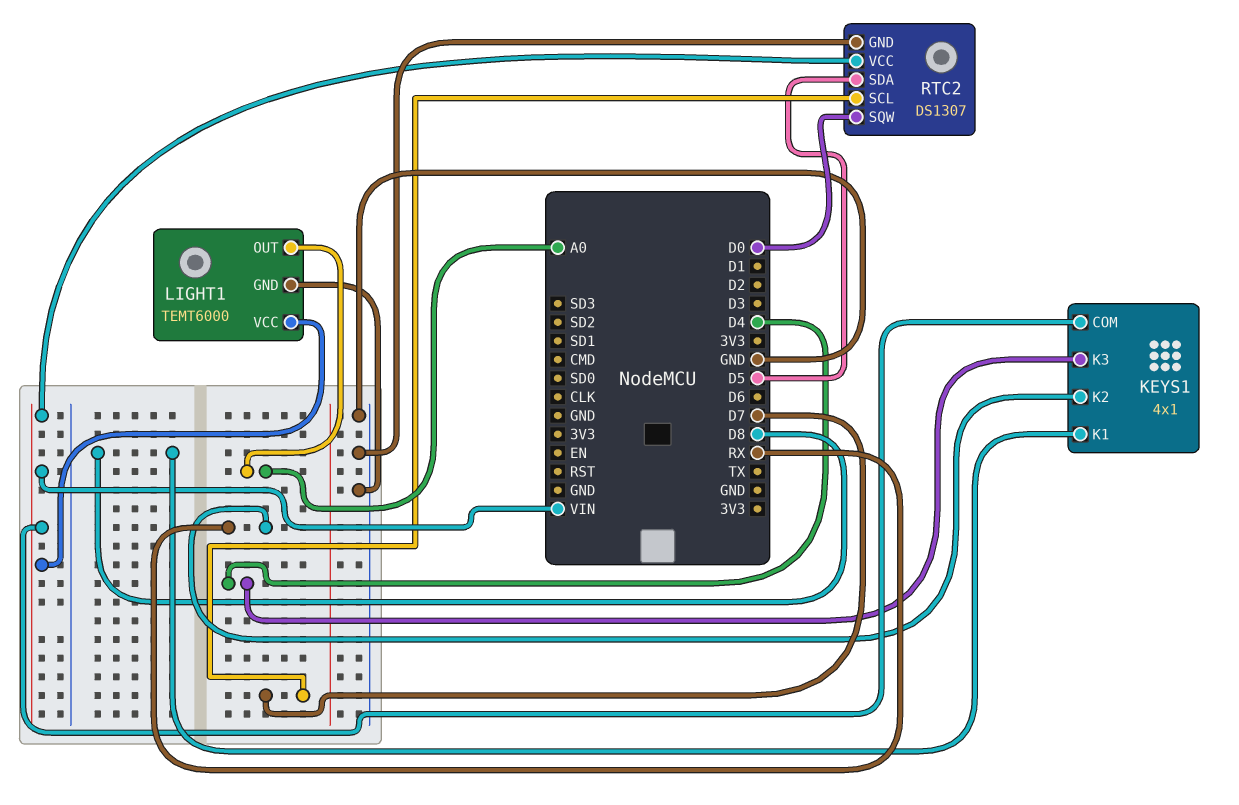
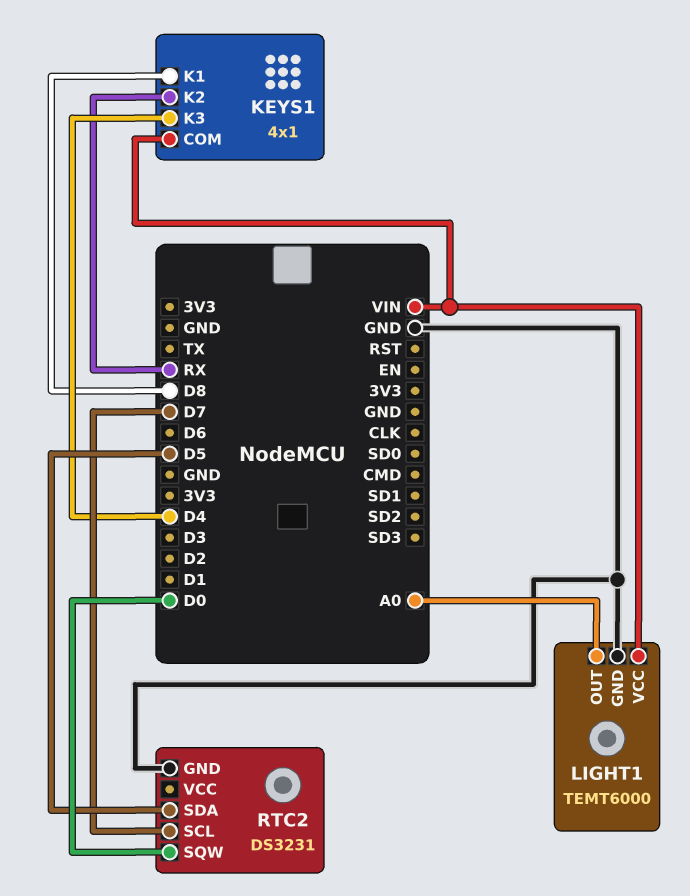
RTC2: DS1307 -> DS3231
RTC2 pin VCC: VIN -> none

